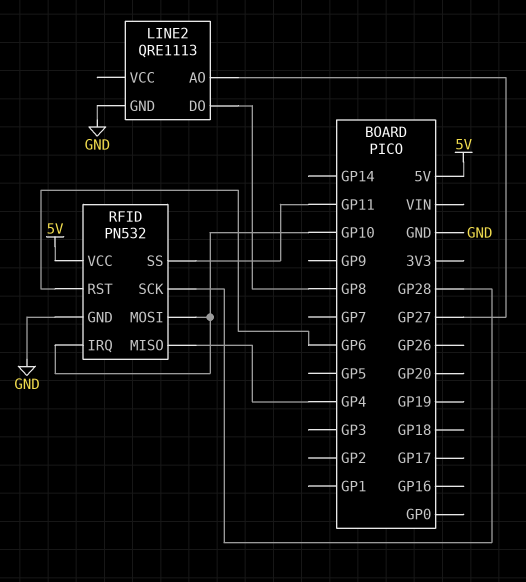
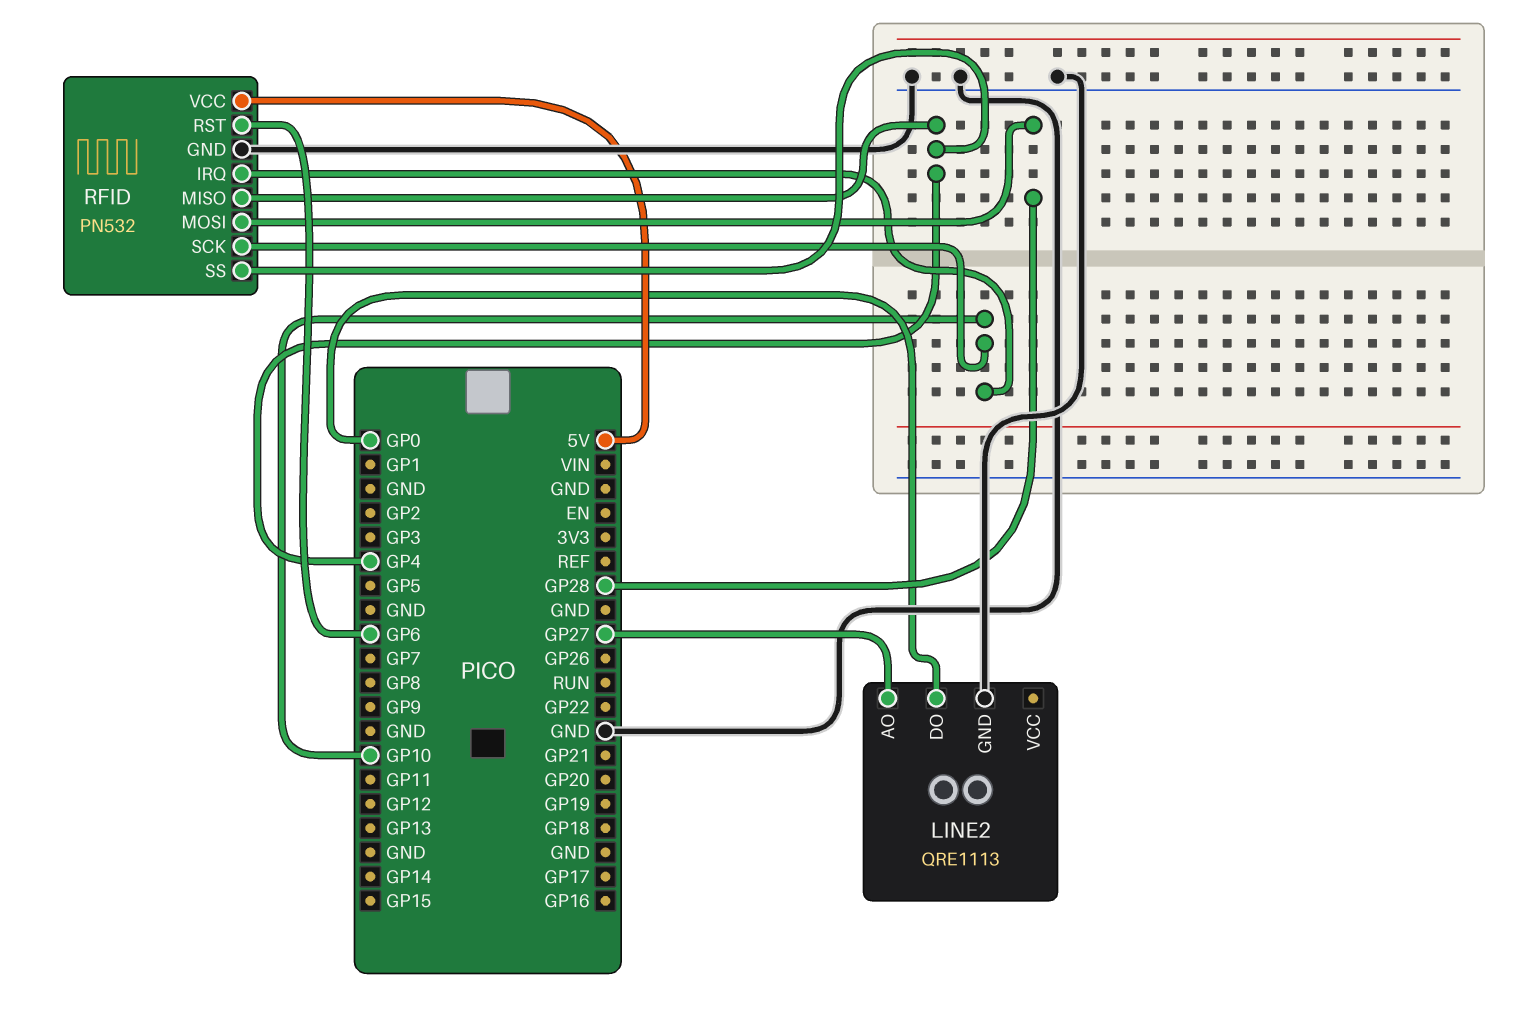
LINE2 pin DO: GP8 -> GP0
RFID pin MOSI: GP10 -> GP28
RFID pin SCK: GP28 -> GP10
RFID pin SS: GP11 -> GP4

